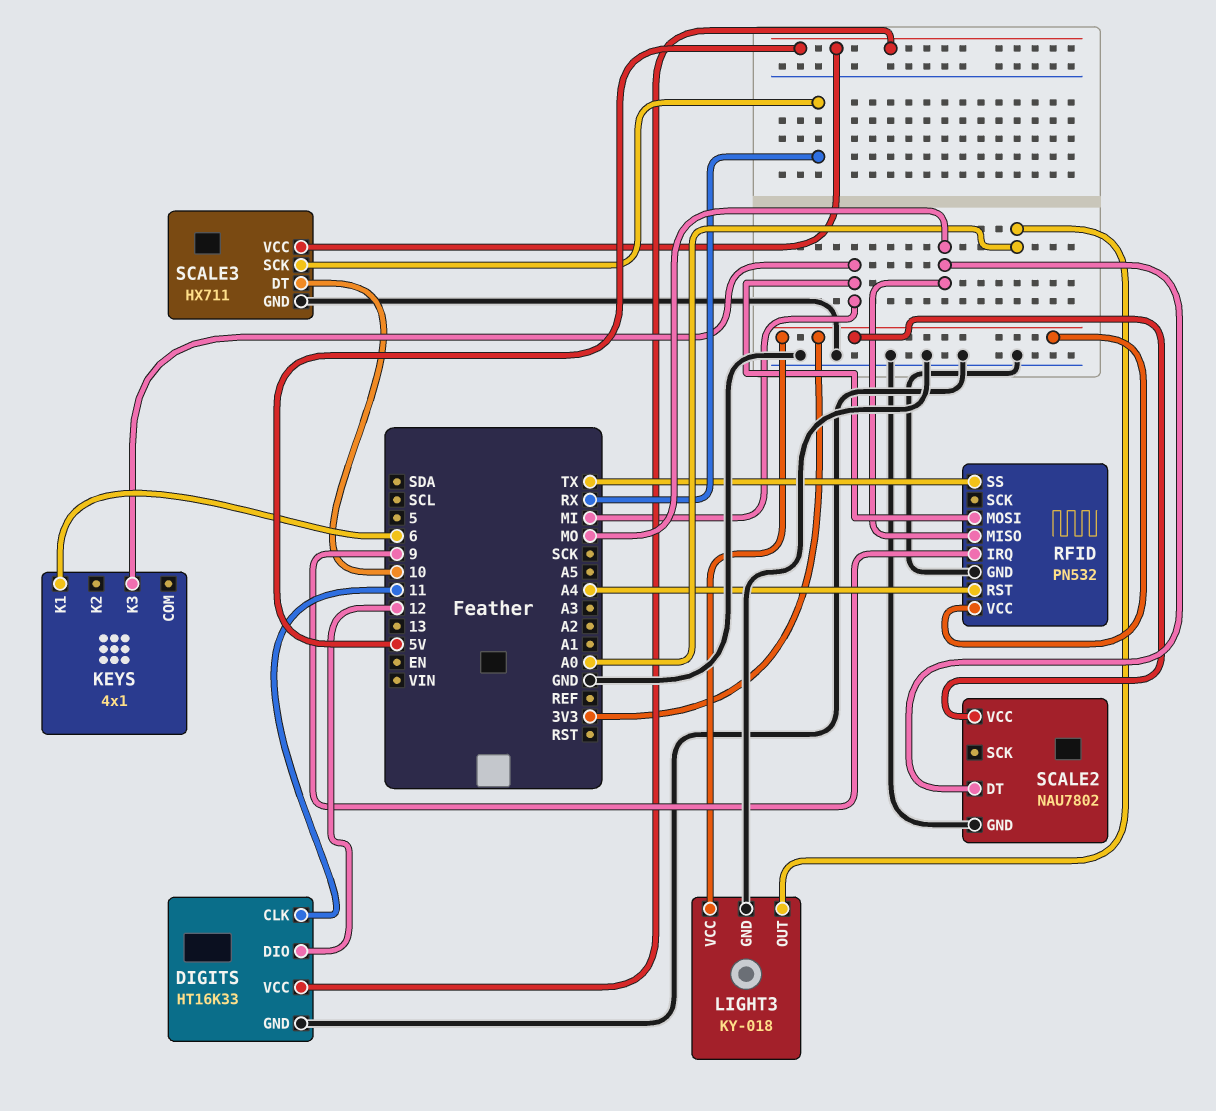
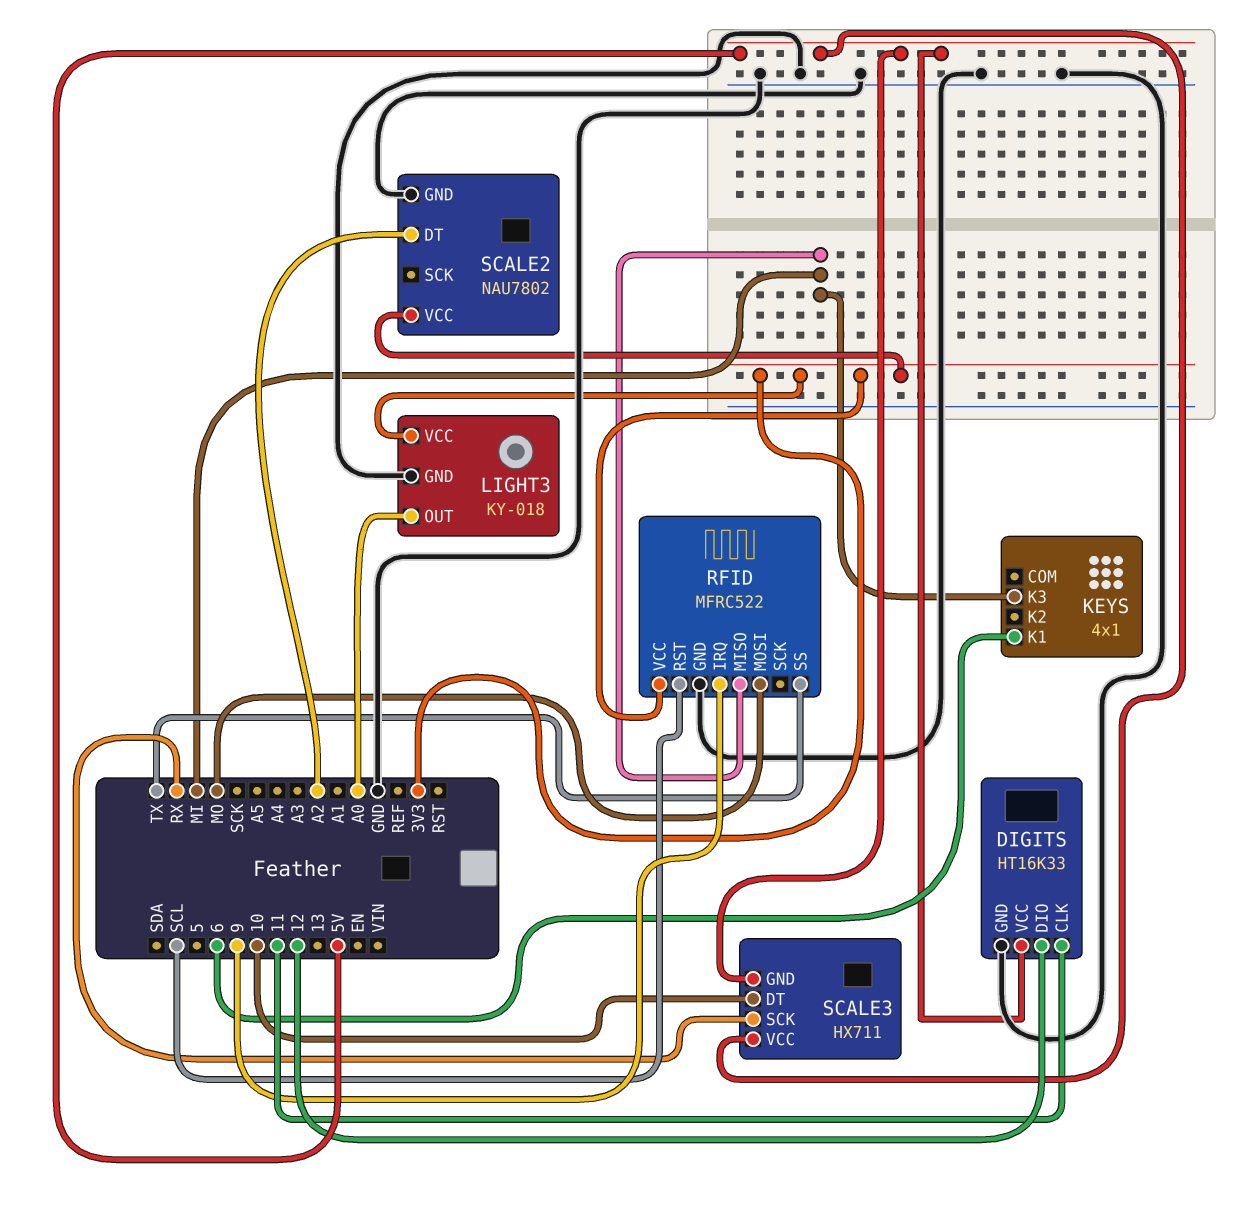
RFID: PN532 -> MFRC522
RFID pin MISO: MO -> MI
RFID pin MOSI: MI -> MO
RFID pin RST: A4 -> SCL
SCALE2 pin DT: MO -> A2
SCALE3 pin GND: GND -> 5V

